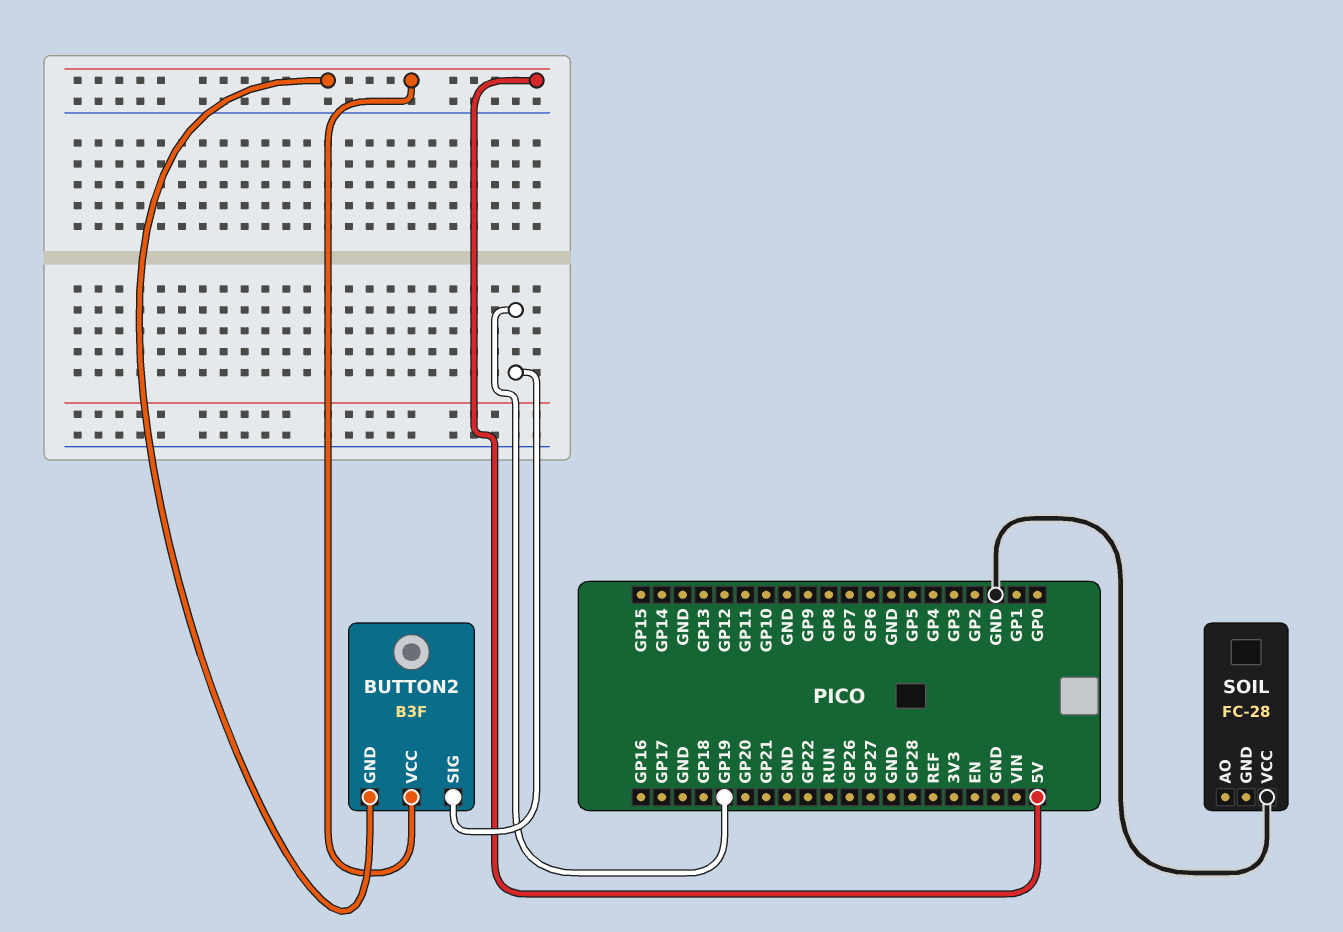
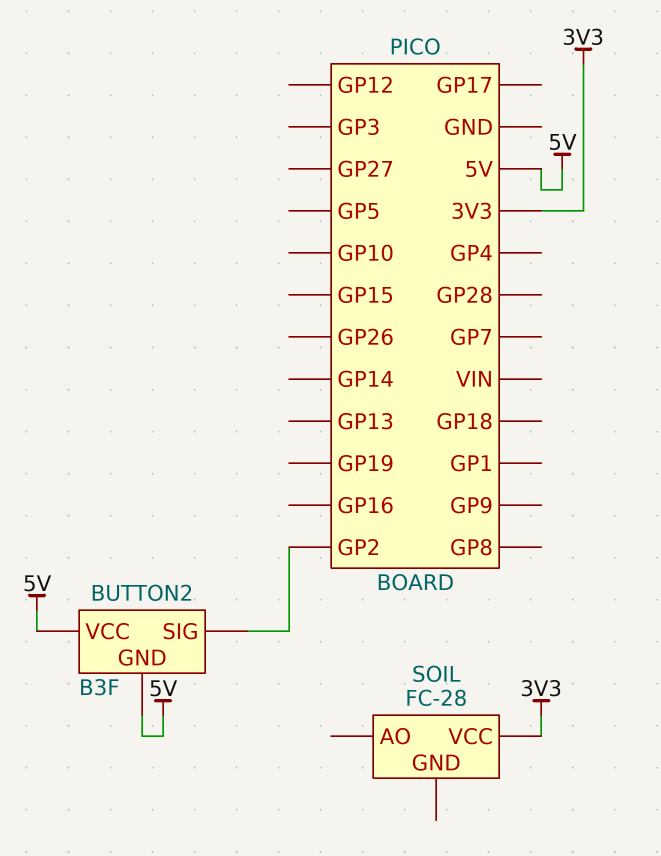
BUTTON2 pin SIG: GP19 -> GP2
SOIL pin VCC: GND -> 3V3

